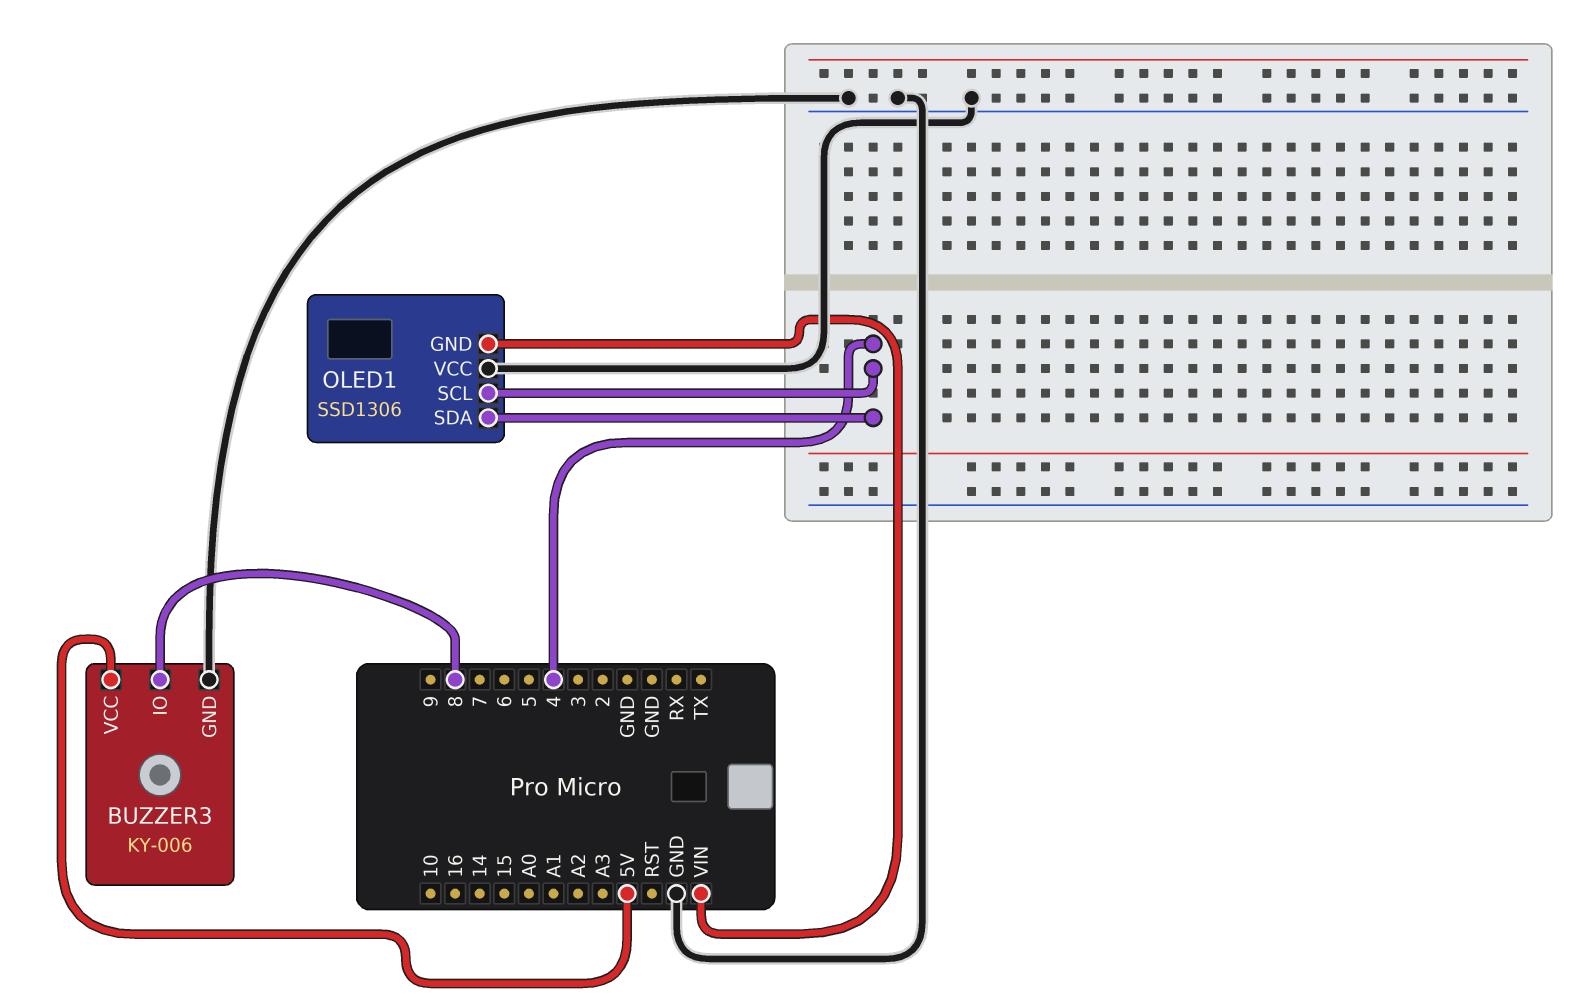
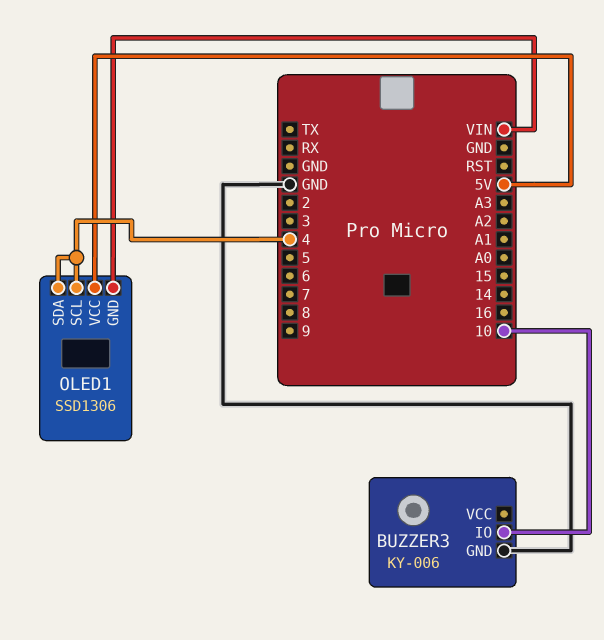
BUZZER3 pin IO: 8 -> 10
BUZZER3 pin VCC: 5V -> none
OLED1 pin VCC: GND -> 5V

